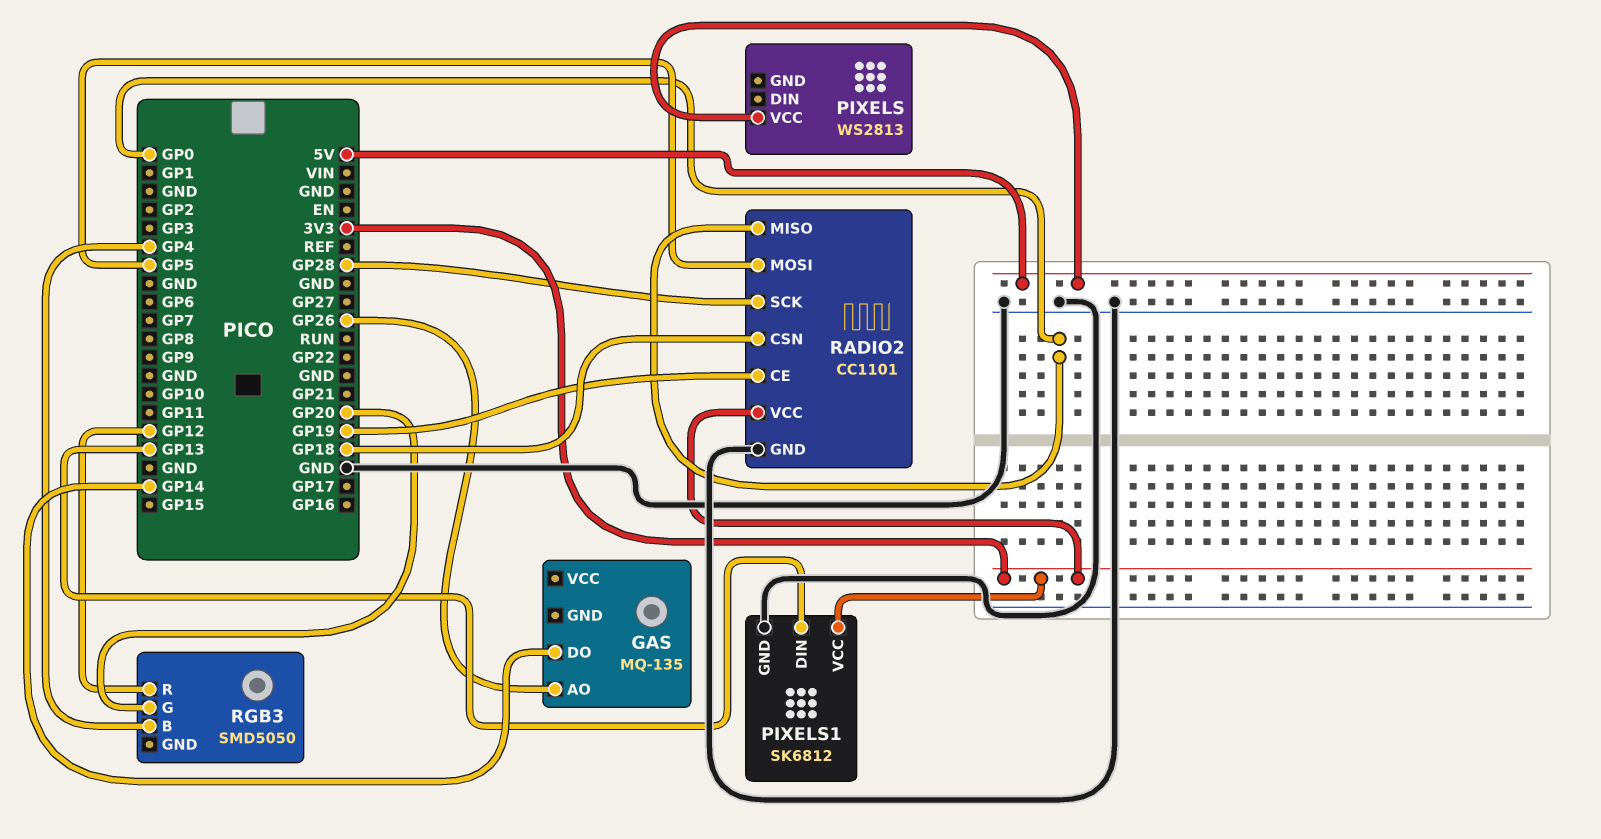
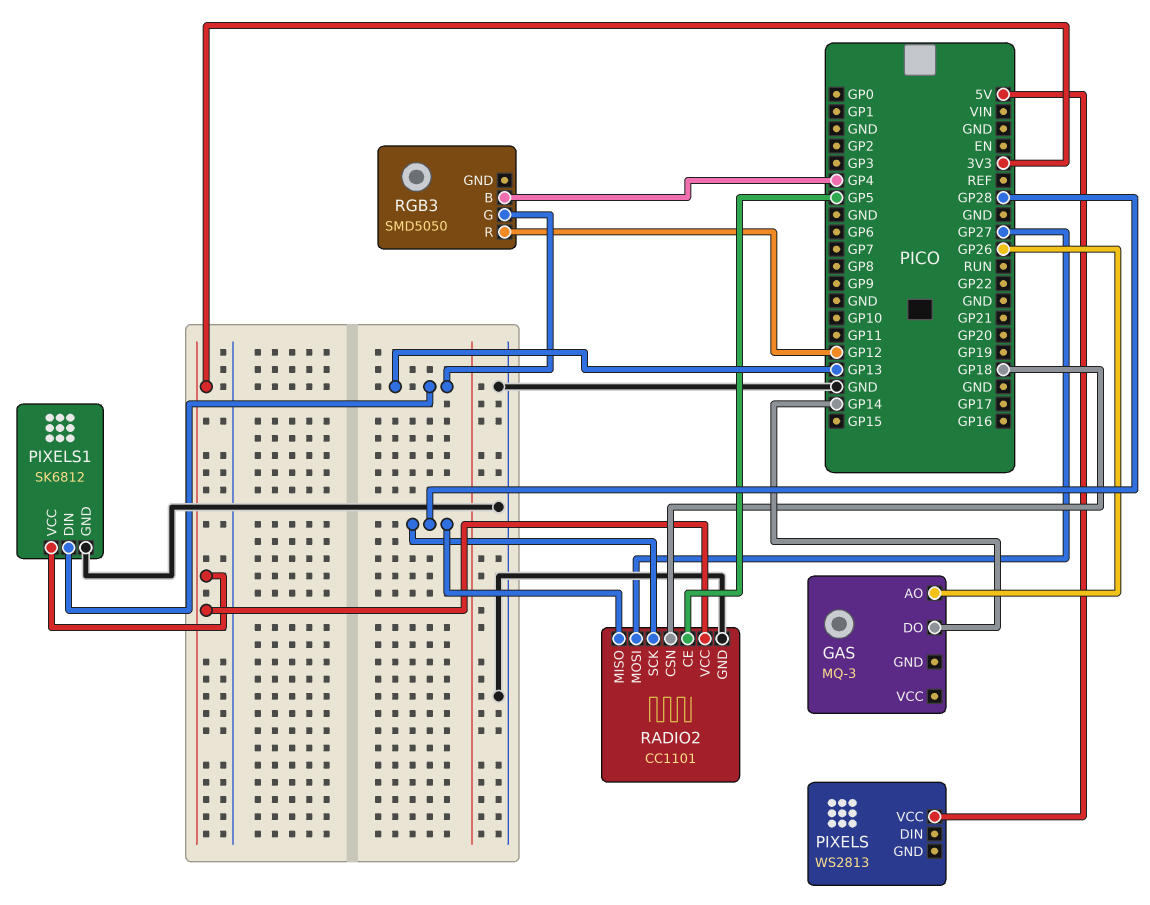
GAS: MQ-135 -> MQ-3
RADIO2 pin CE: GP19 -> GP5
RADIO2 pin MISO: GP0 -> GP28
RADIO2 pin MOSI: GP5 -> GP27
RGB3 pin G: GP20 -> GP13

